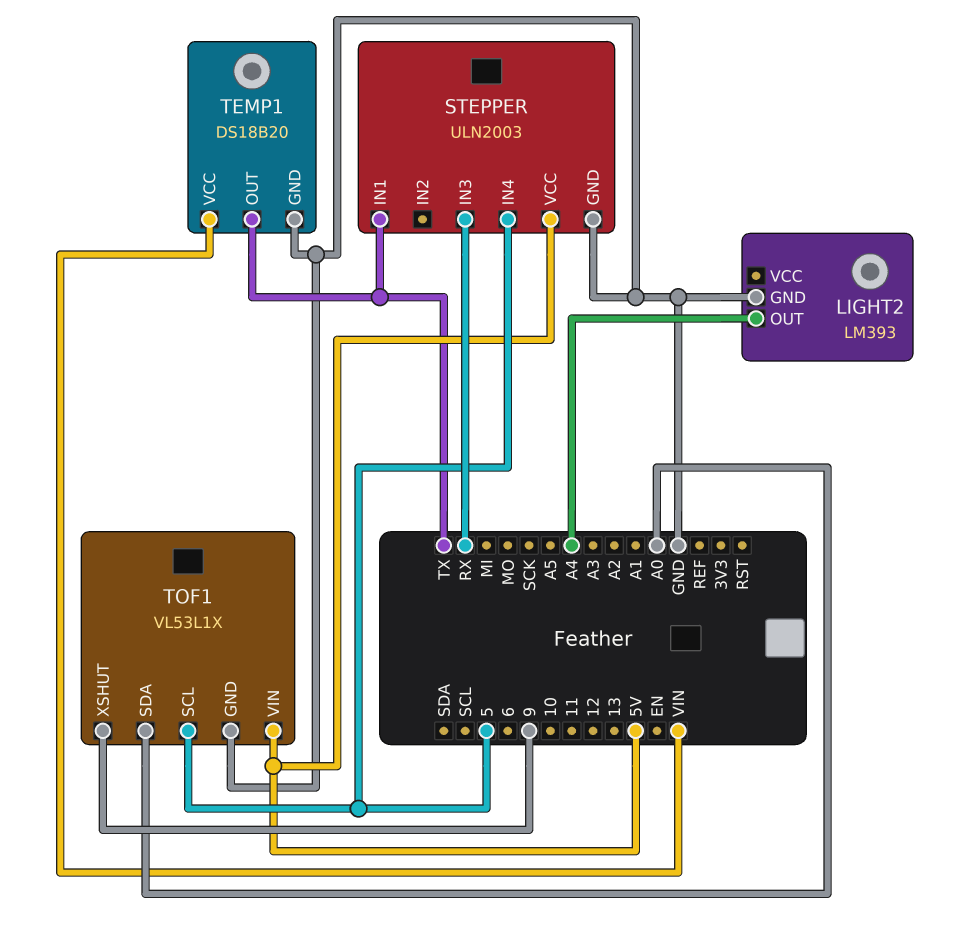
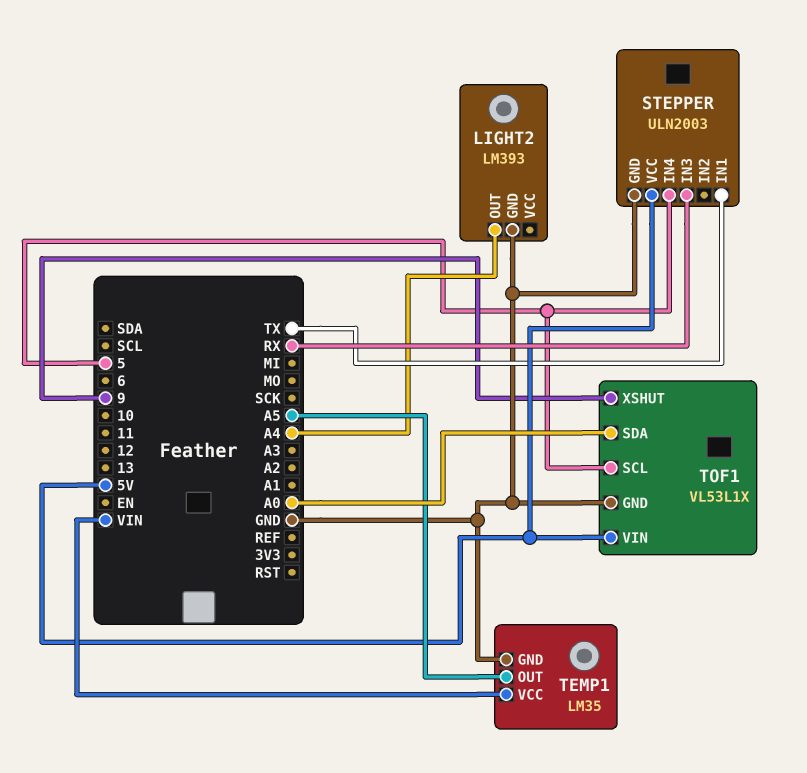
TEMP1: DS18B20 -> LM35
TEMP1 pin OUT: TX -> A5

